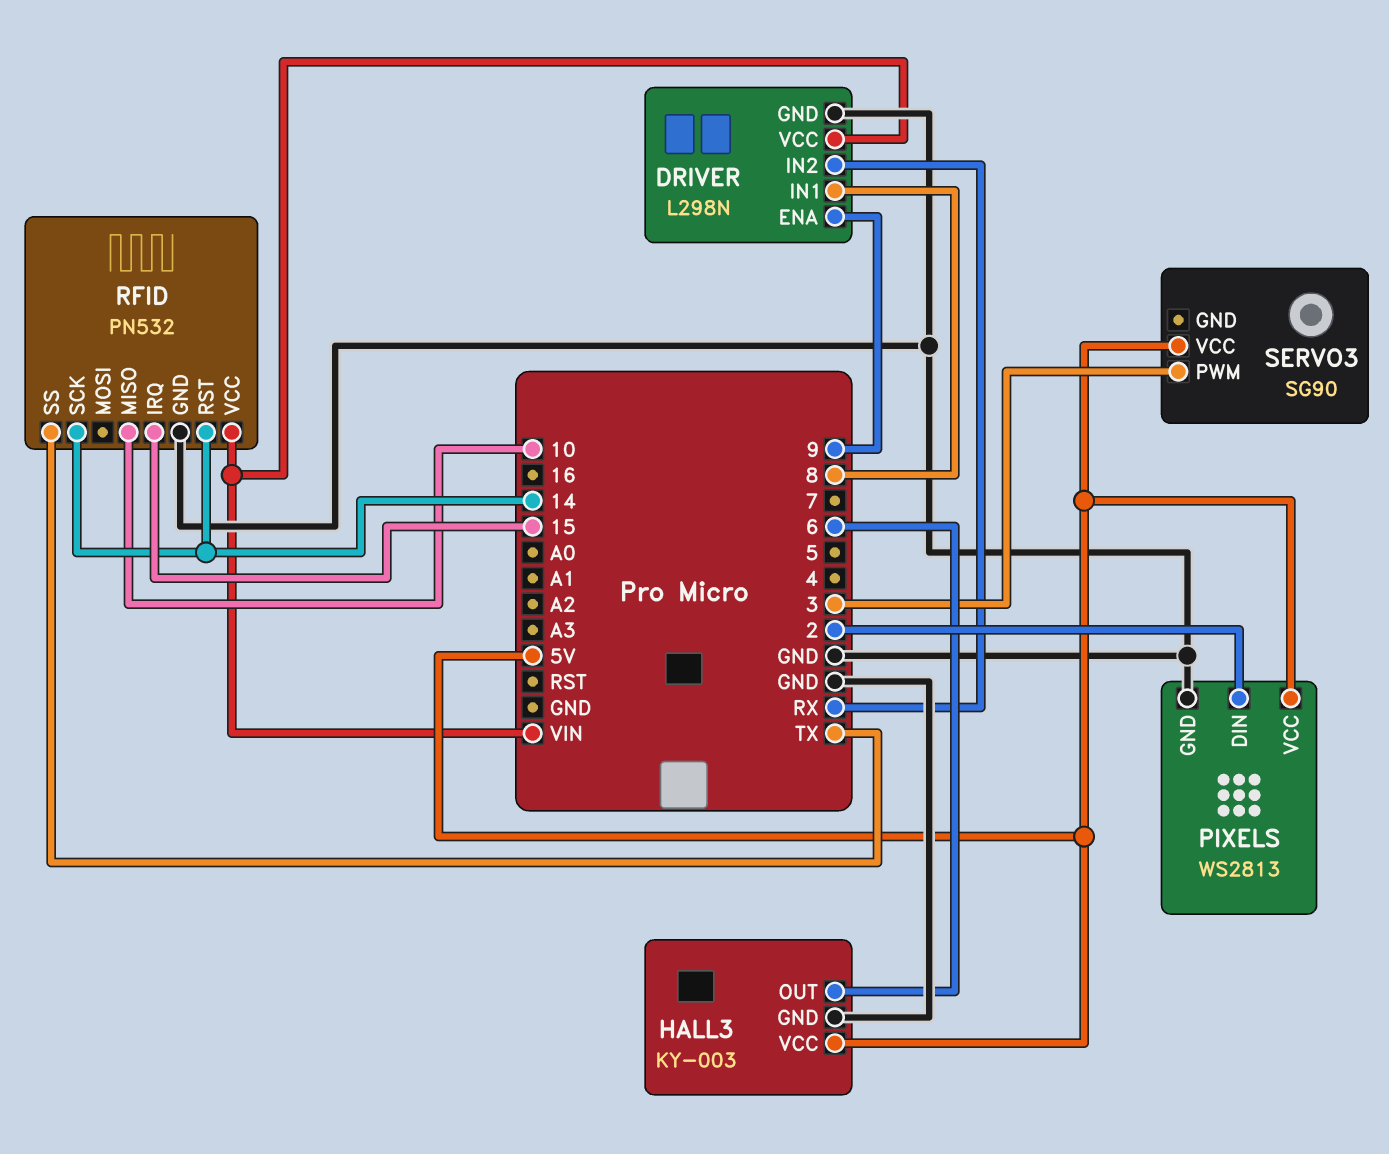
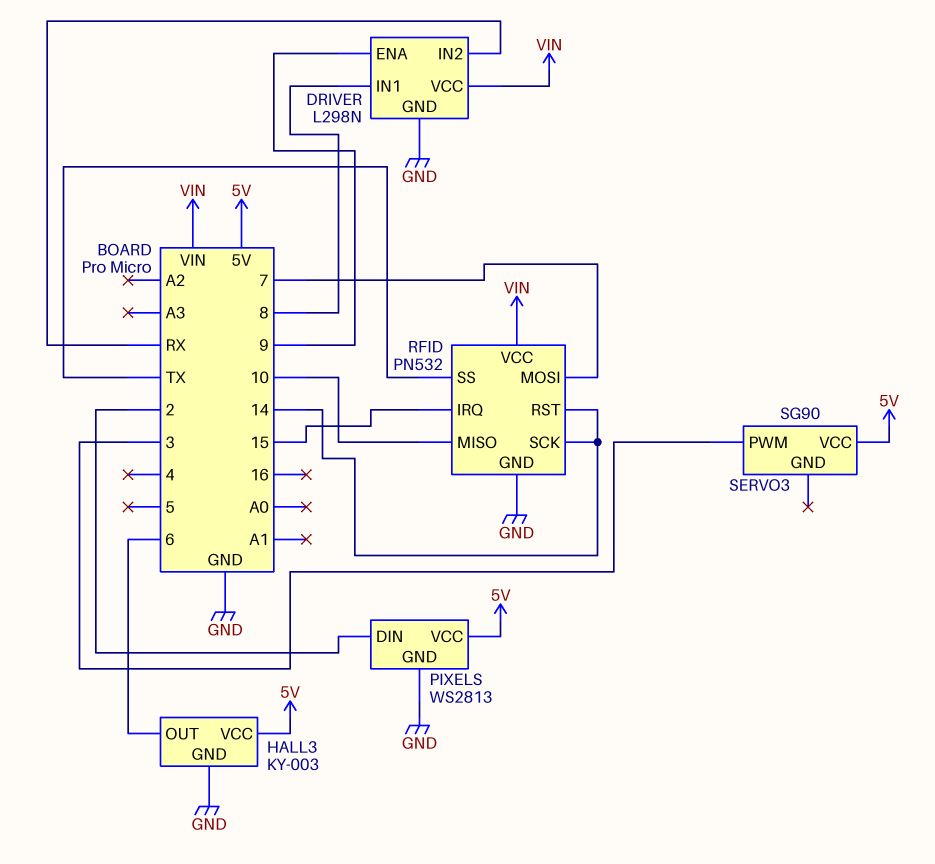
RFID pin MOSI: none -> 7

